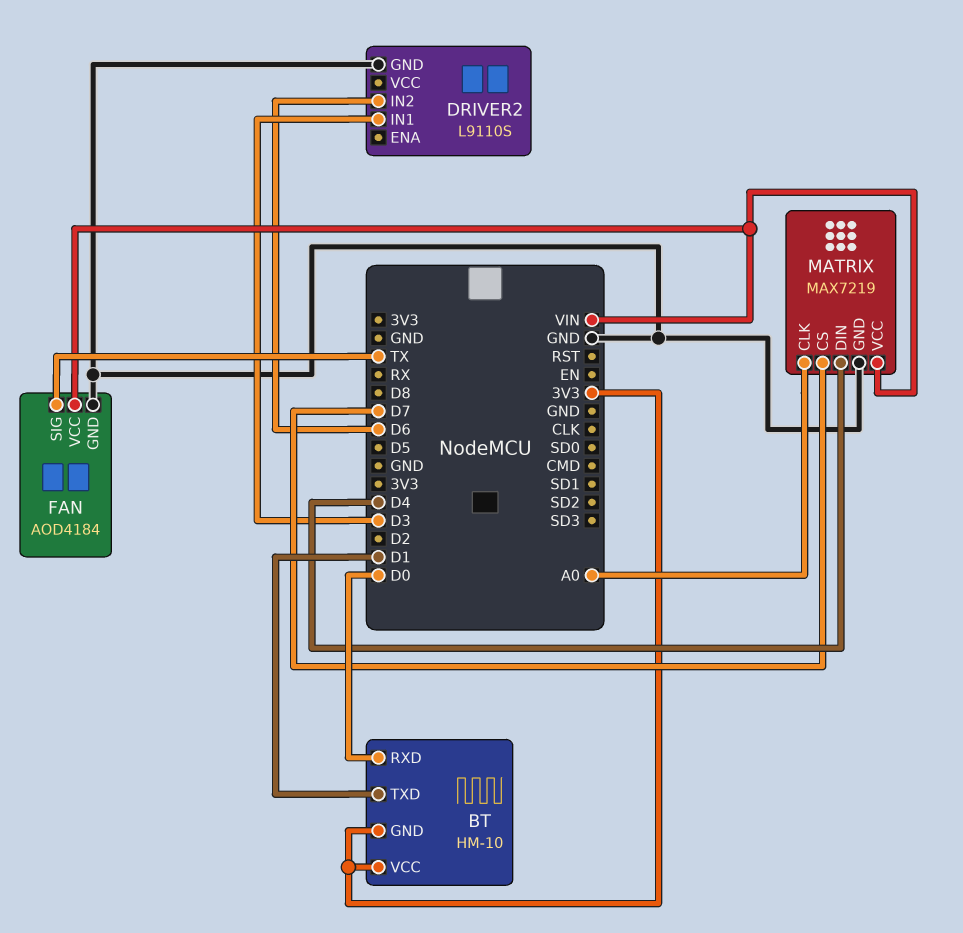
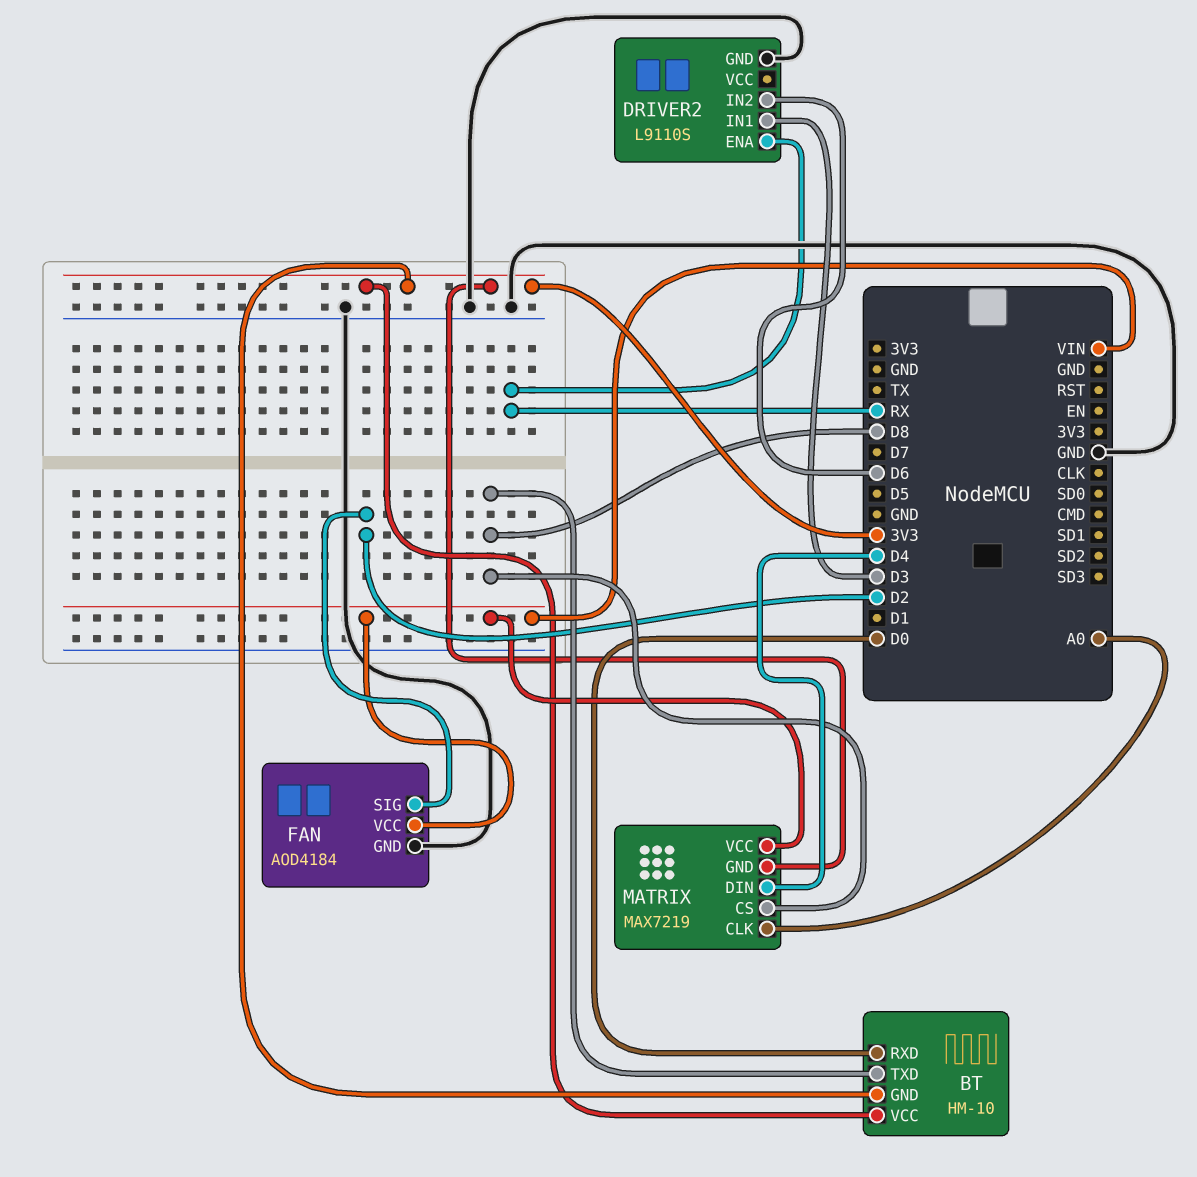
BT pin TXD: D1 -> D8
DRIVER2 pin ENA: none -> RX
FAN pin SIG: TX -> D2
MATRIX pin CS: D7 -> D8
MATRIX pin GND: GND -> 3V3

